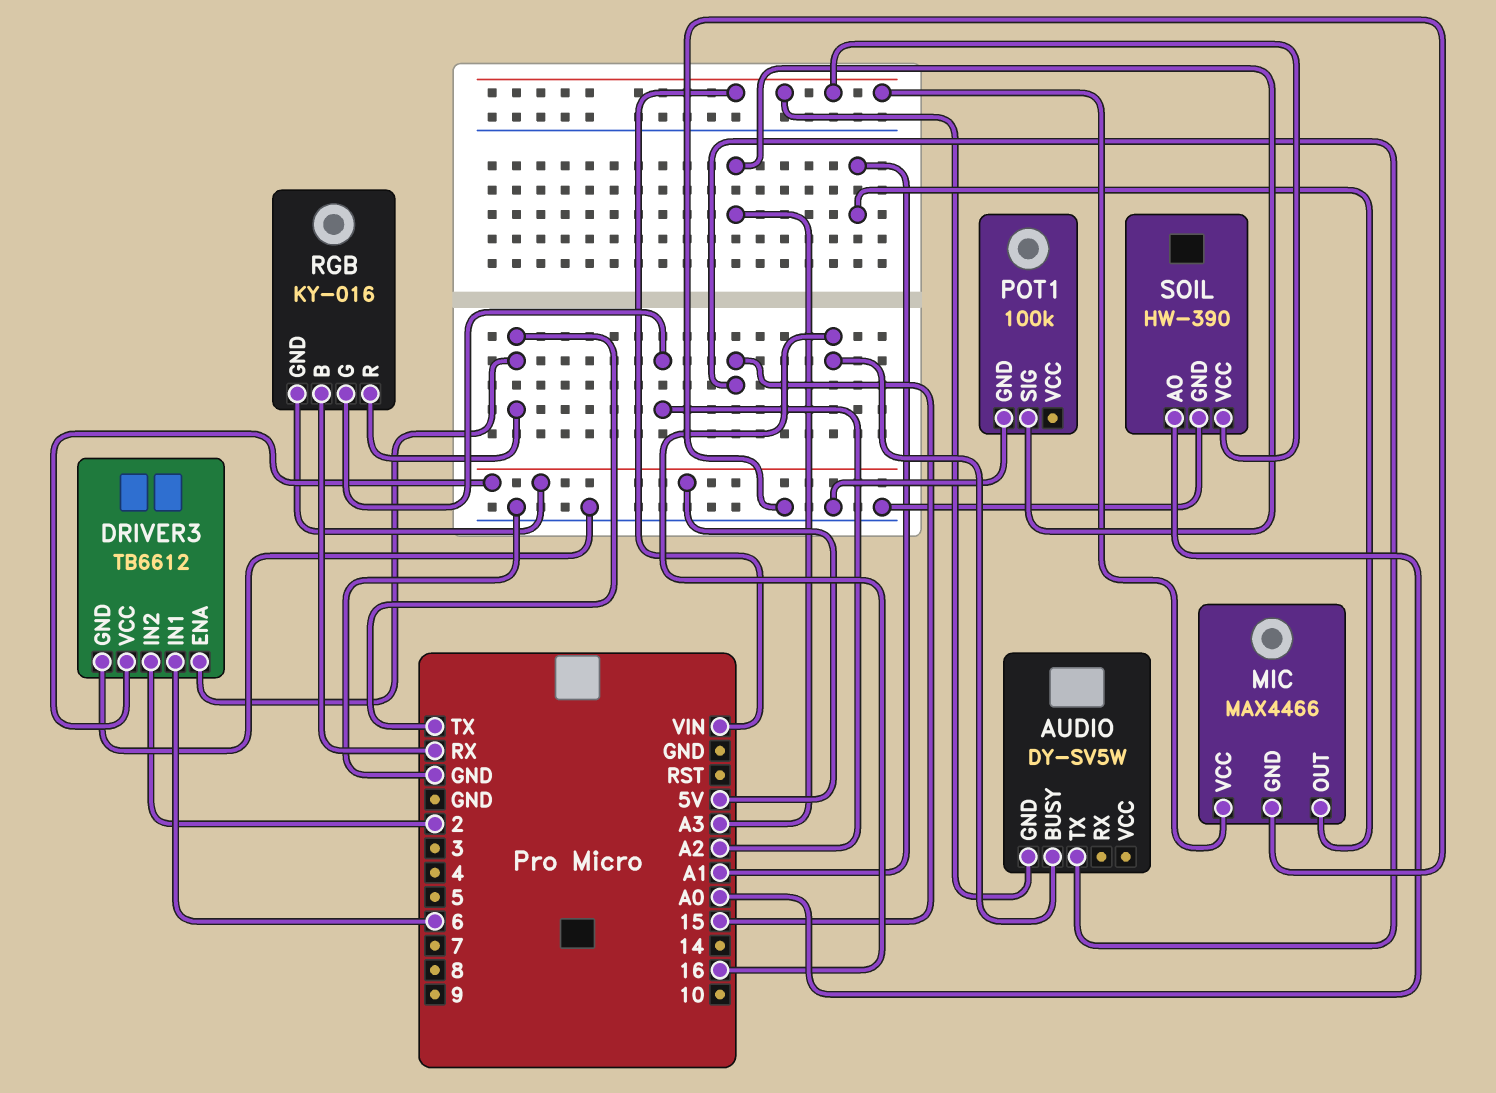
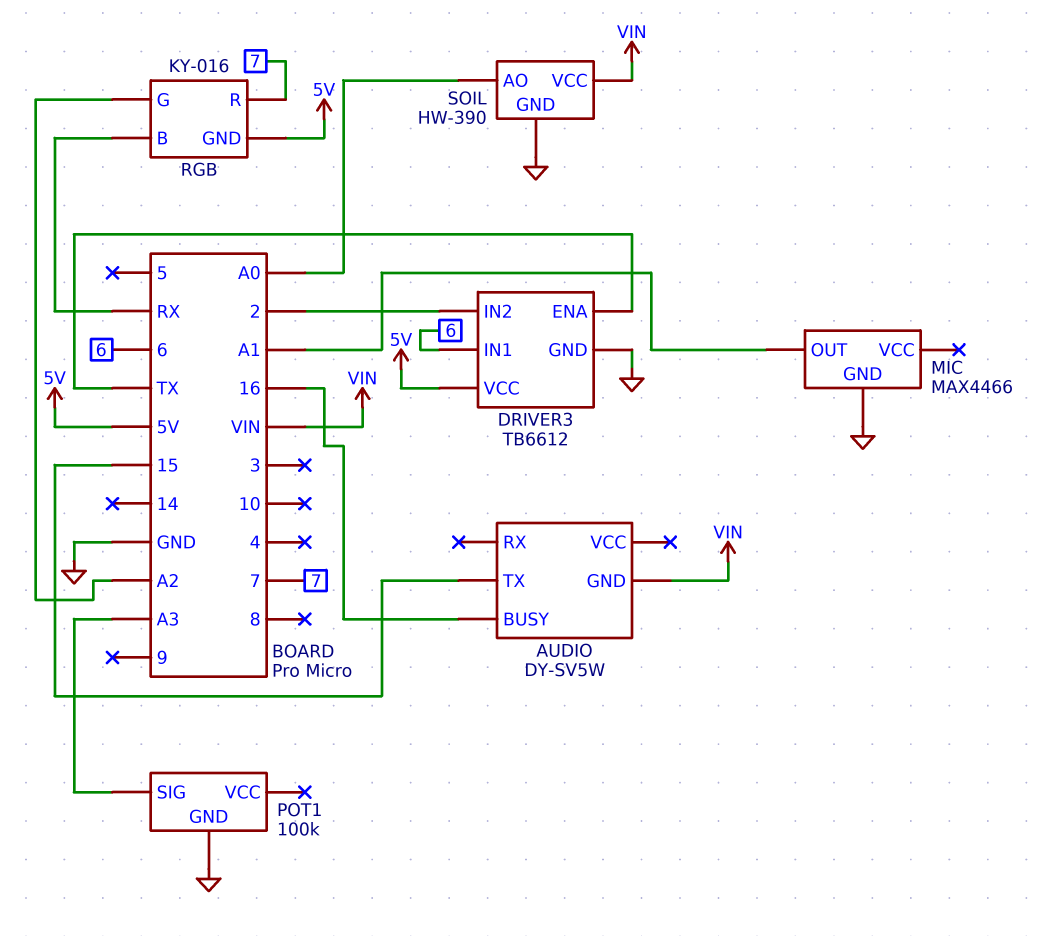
MIC pin VCC: VIN -> none
RGB pin R: TX -> 7

